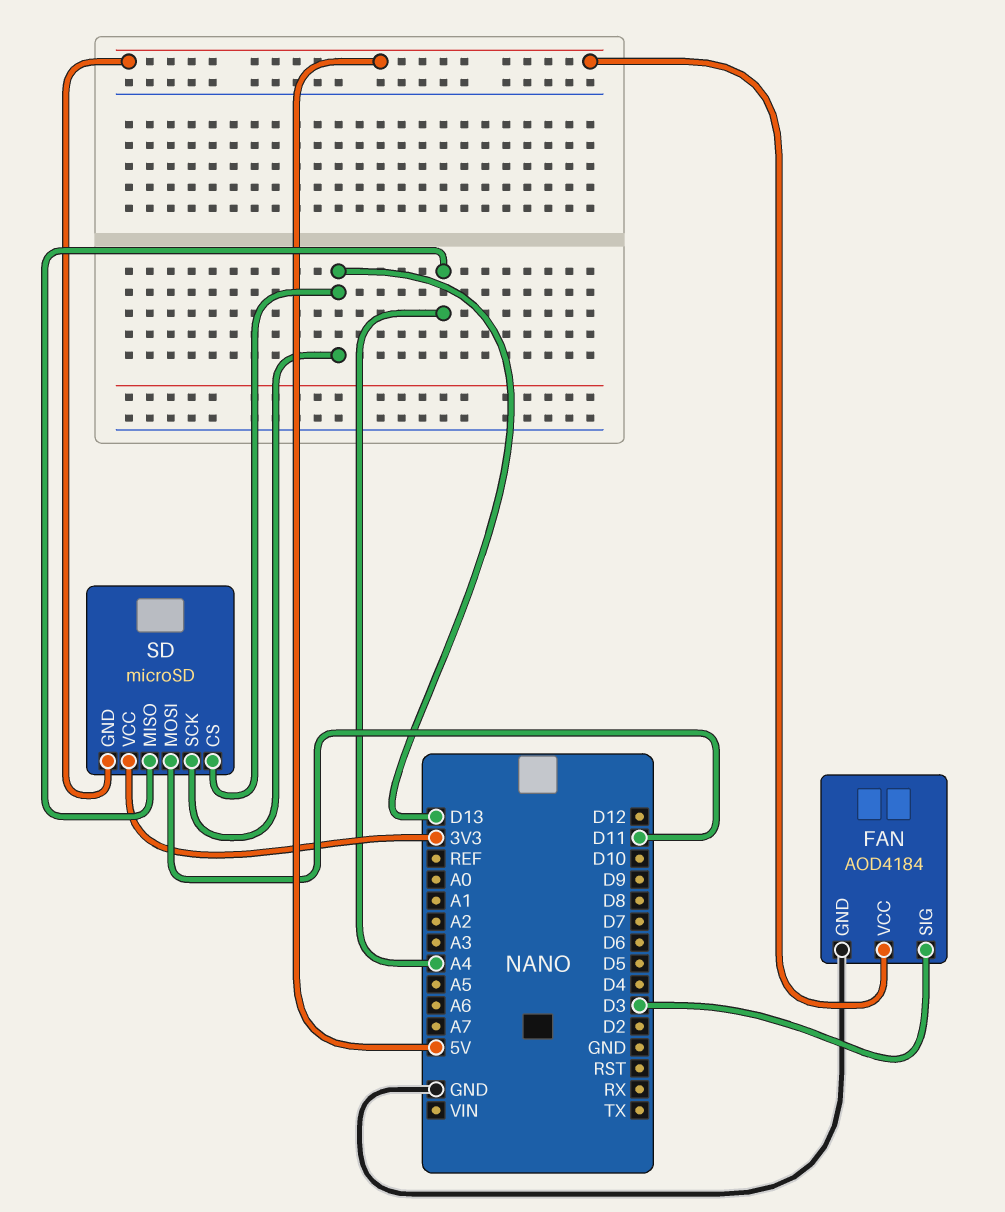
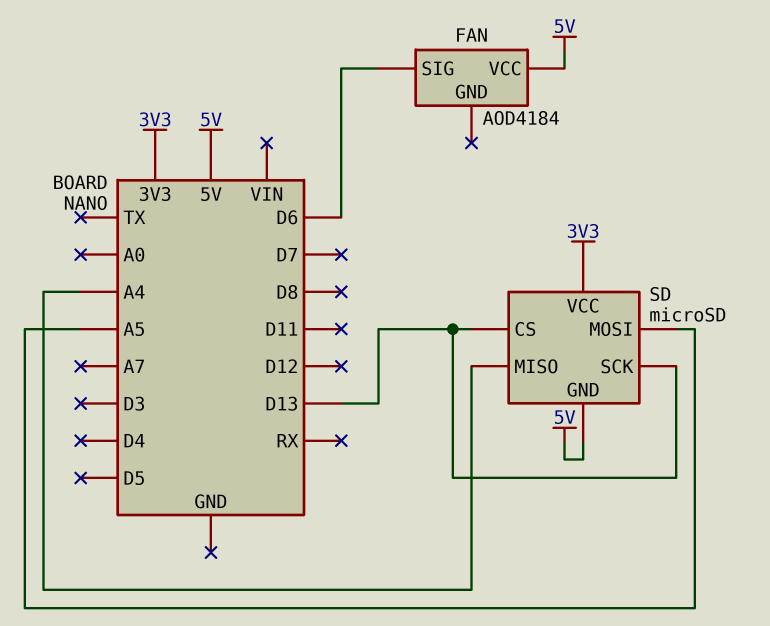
FAN pin GND: GND -> none
FAN pin SIG: D3 -> D6
SD pin MOSI: D11 -> A5

